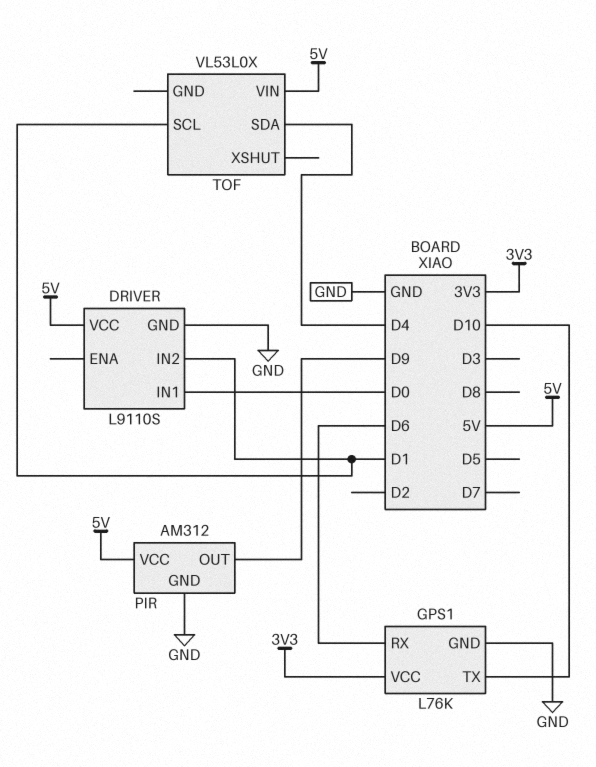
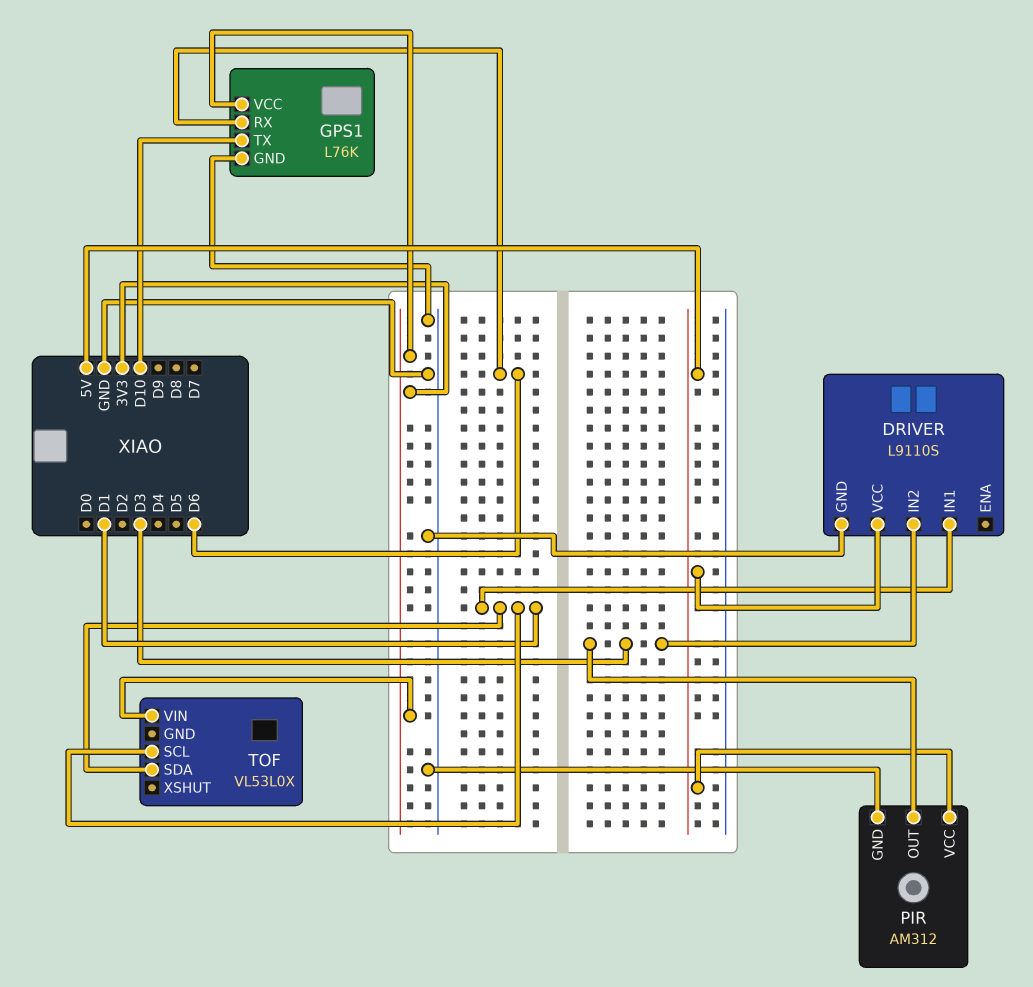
DRIVER pin IN1: D0 -> D1
DRIVER pin IN2: D1 -> D3
PIR pin OUT: D9 -> D3
TOF pin SDA: D4 -> D1
TOF pin VIN: 5V -> 3V3

